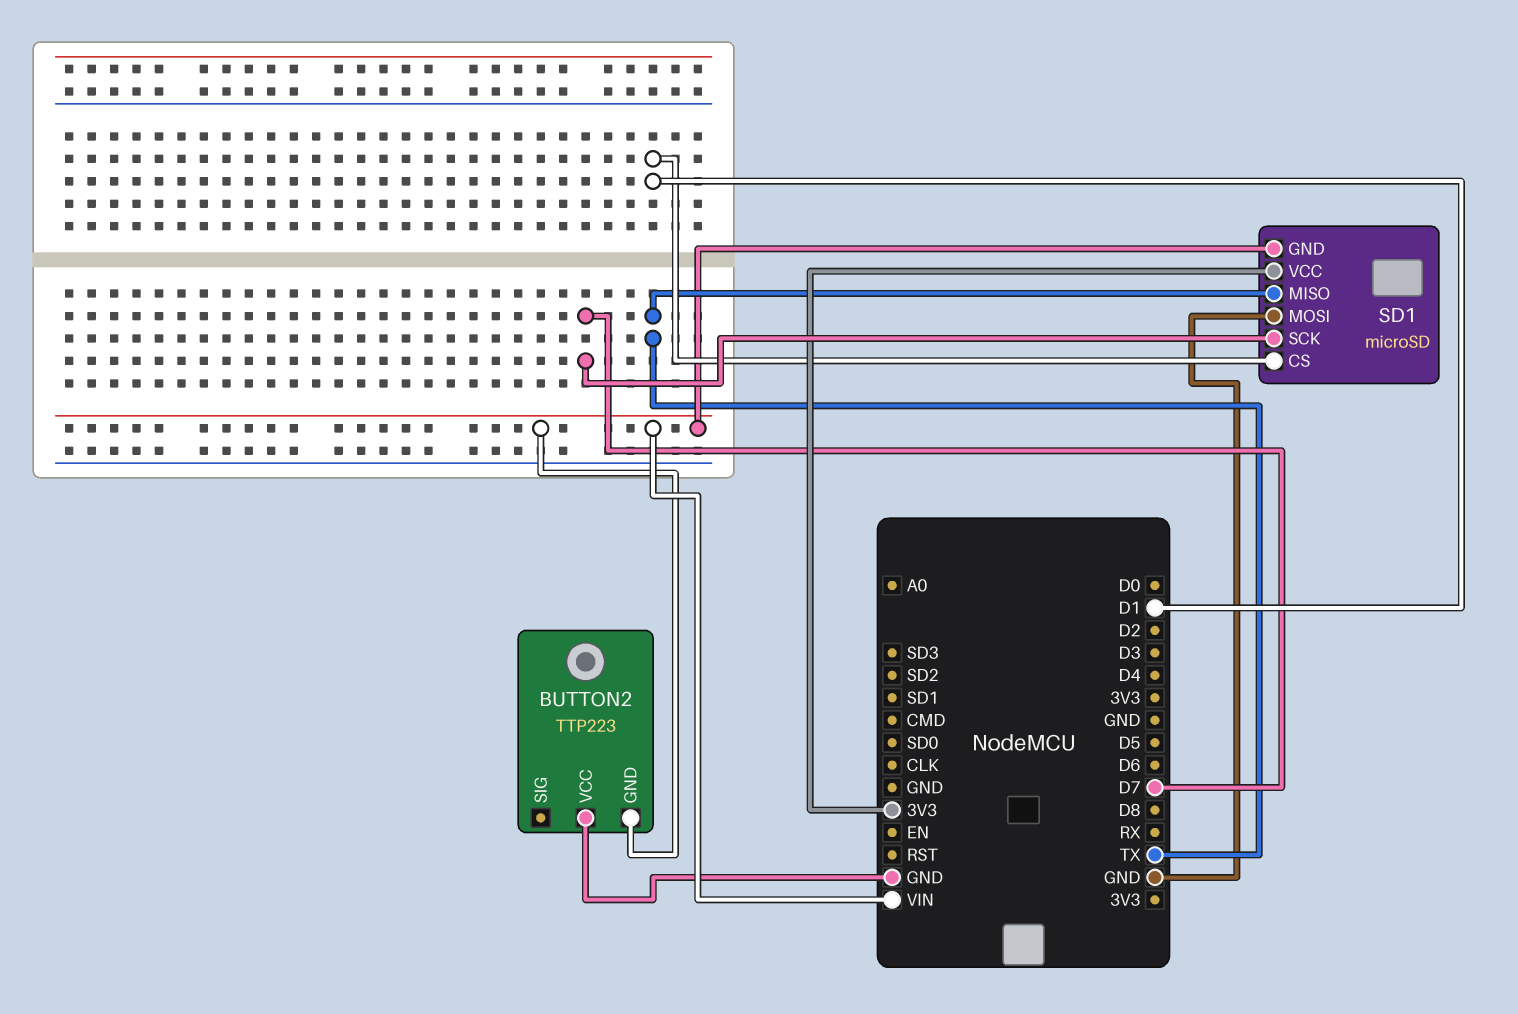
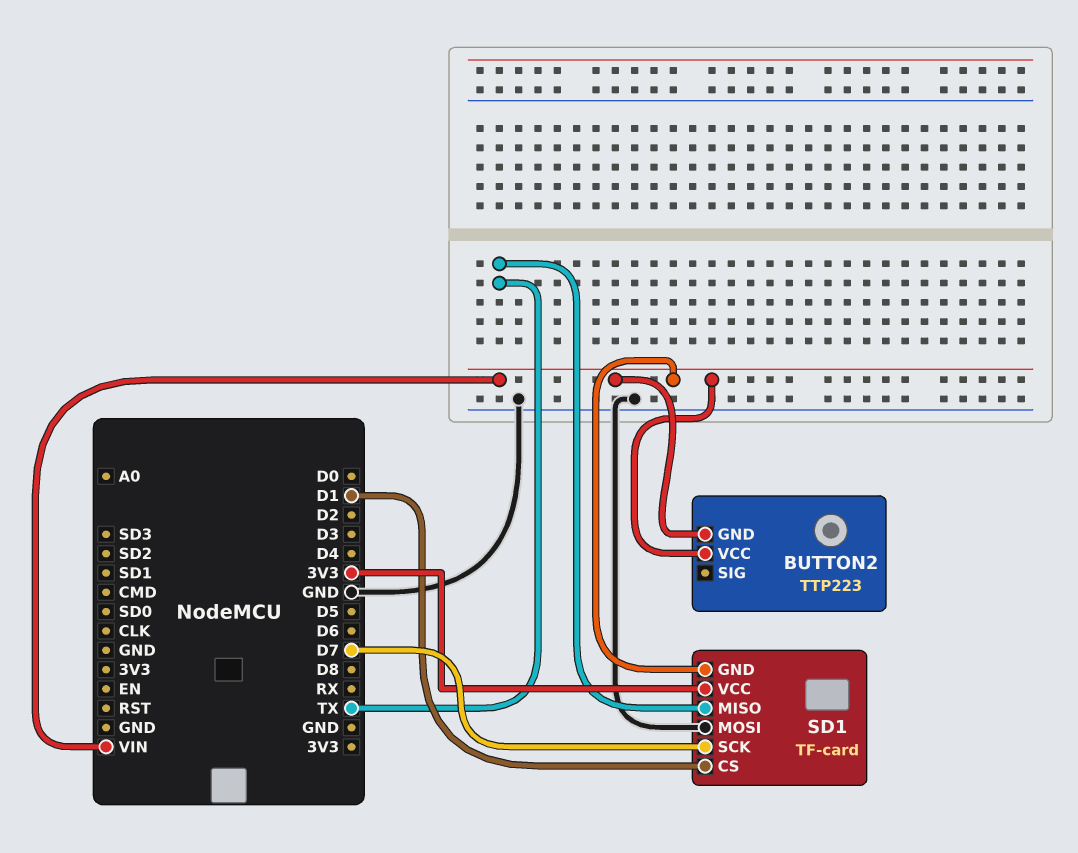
BUTTON2 pin VCC: GND -> VIN
SD1: microSD -> TF-card

